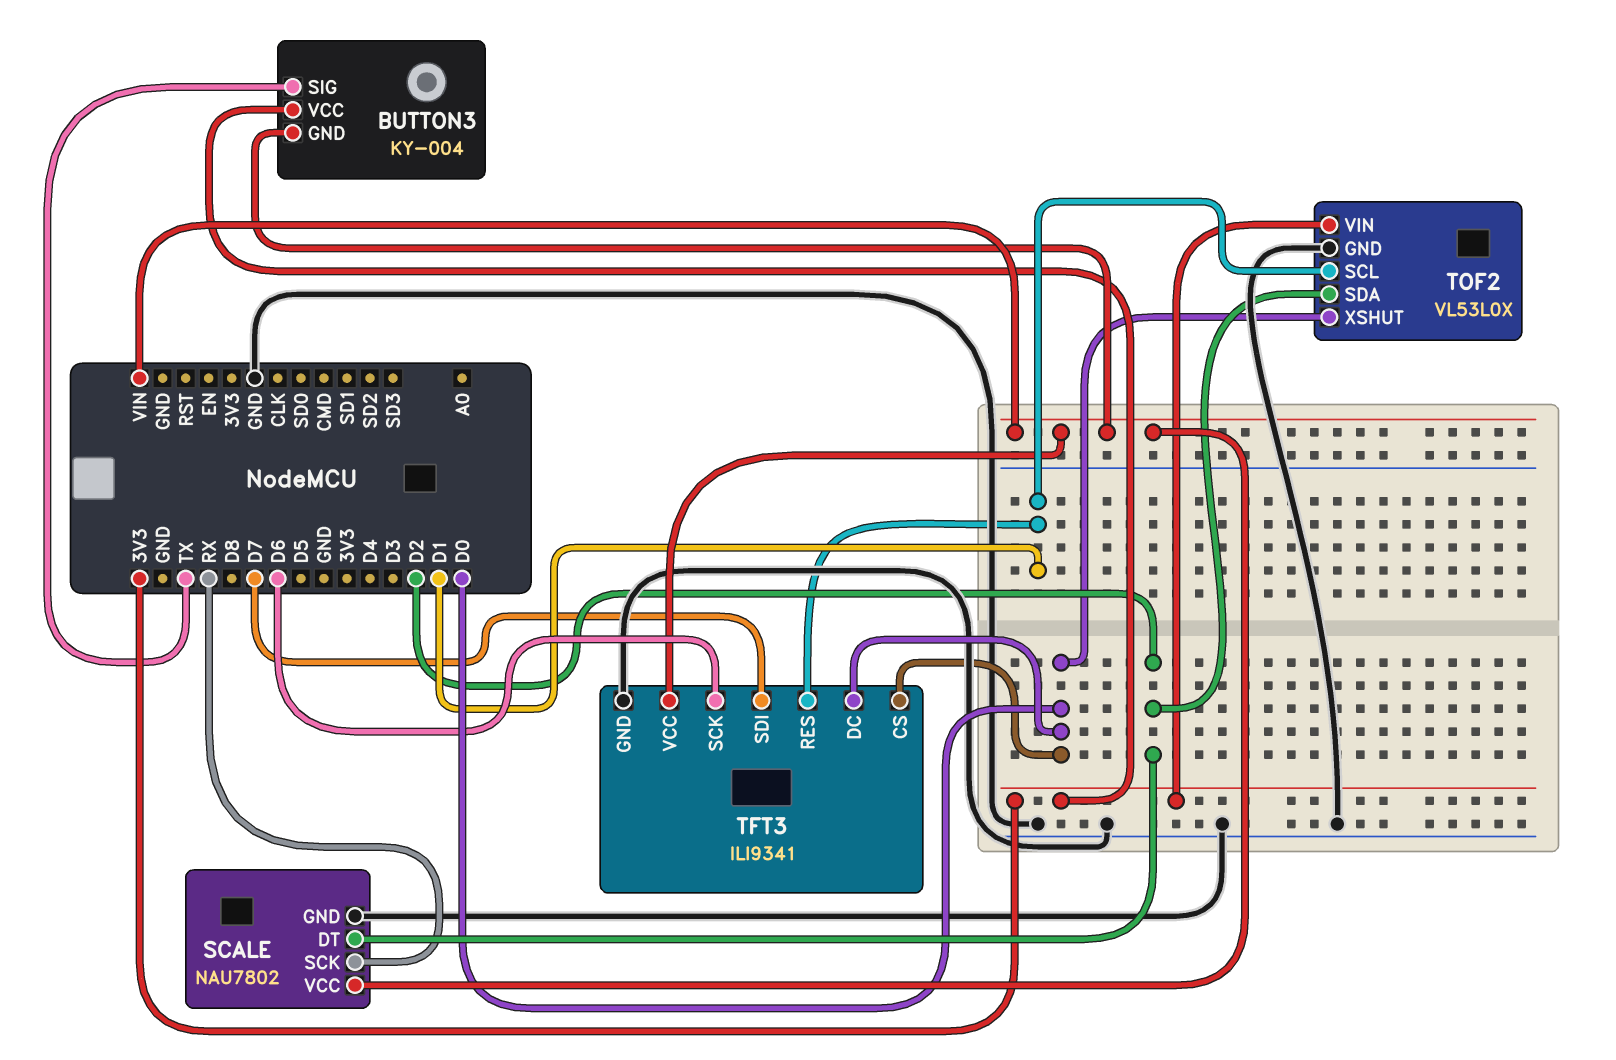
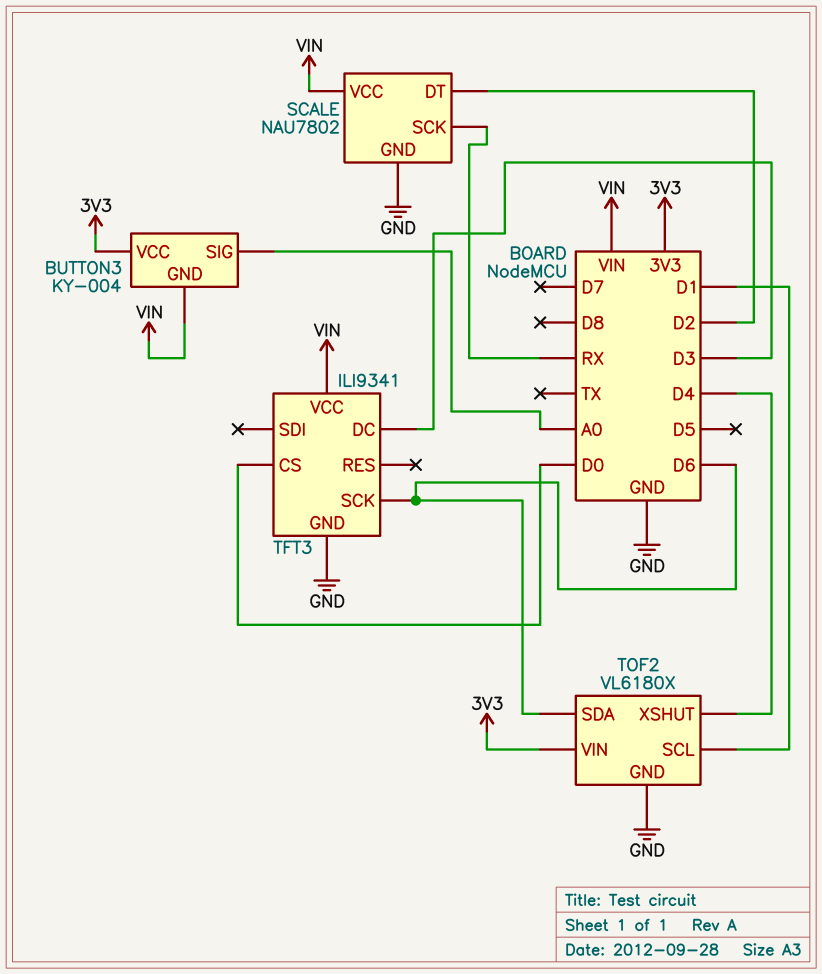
BUTTON3 pin SIG: TX -> A0
TFT3 pin DC: D0 -> D3
TFT3 pin RES: D1 -> none
TFT3 pin SDI: D7 -> none
TOF2: VL53L0X -> VL6180X
TOF2 pin SDA: D2 -> D6
TOF2 pin XSHUT: D0 -> D4

